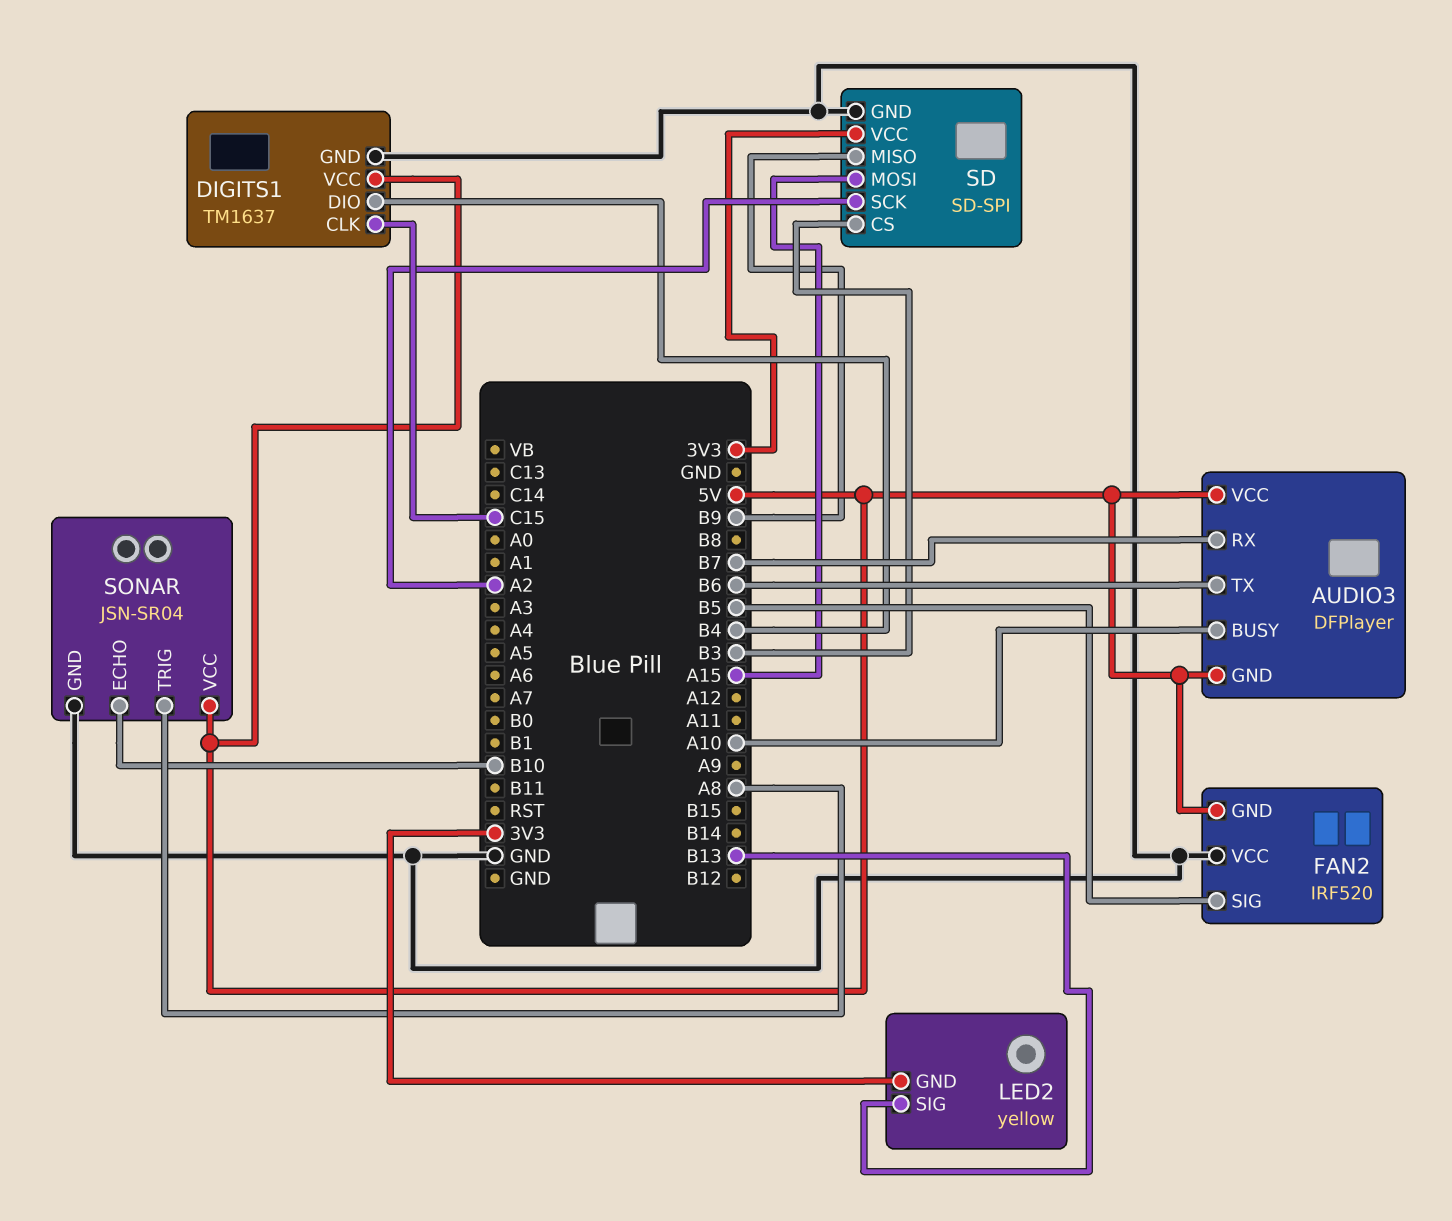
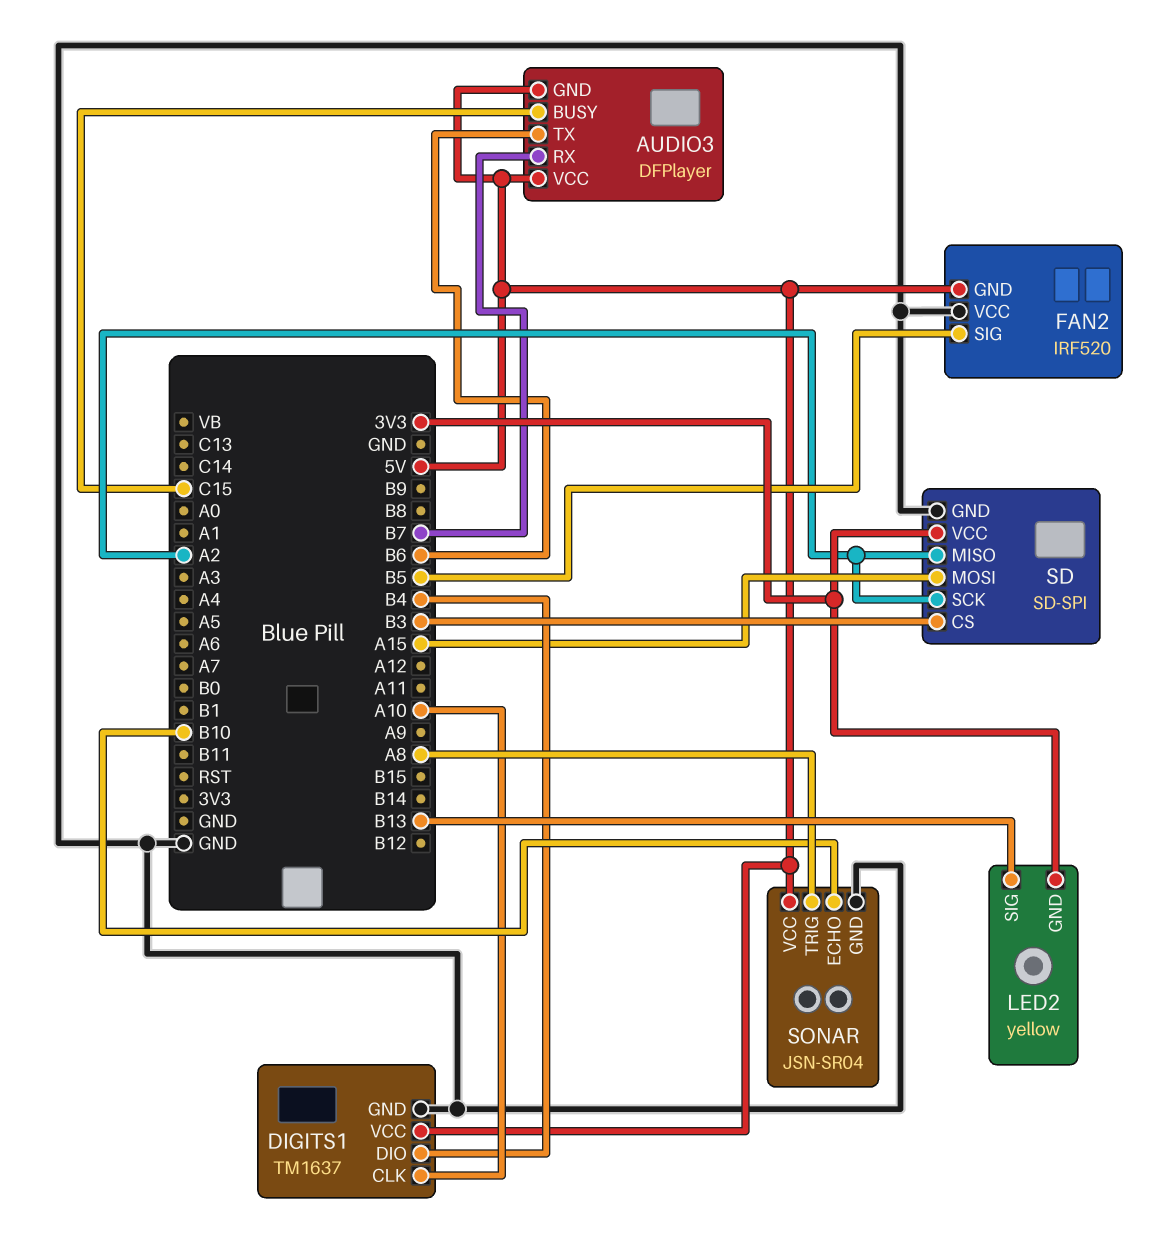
AUDIO3 pin BUSY: A10 -> C15
DIGITS1 pin CLK: C15 -> A10
SD pin MISO: B9 -> A2

